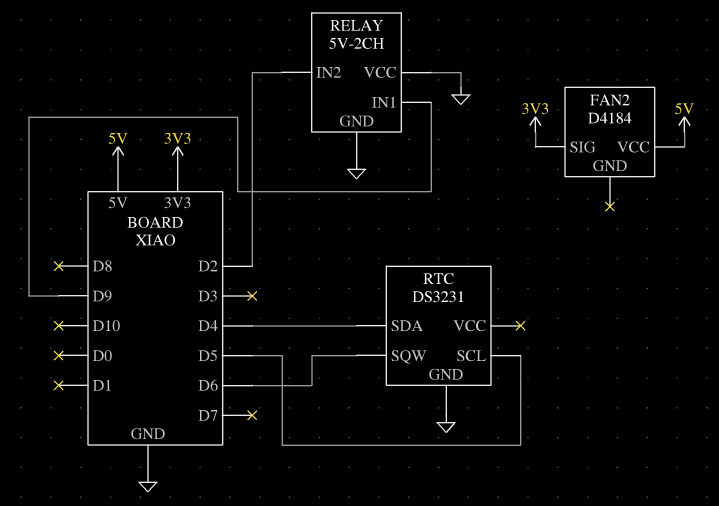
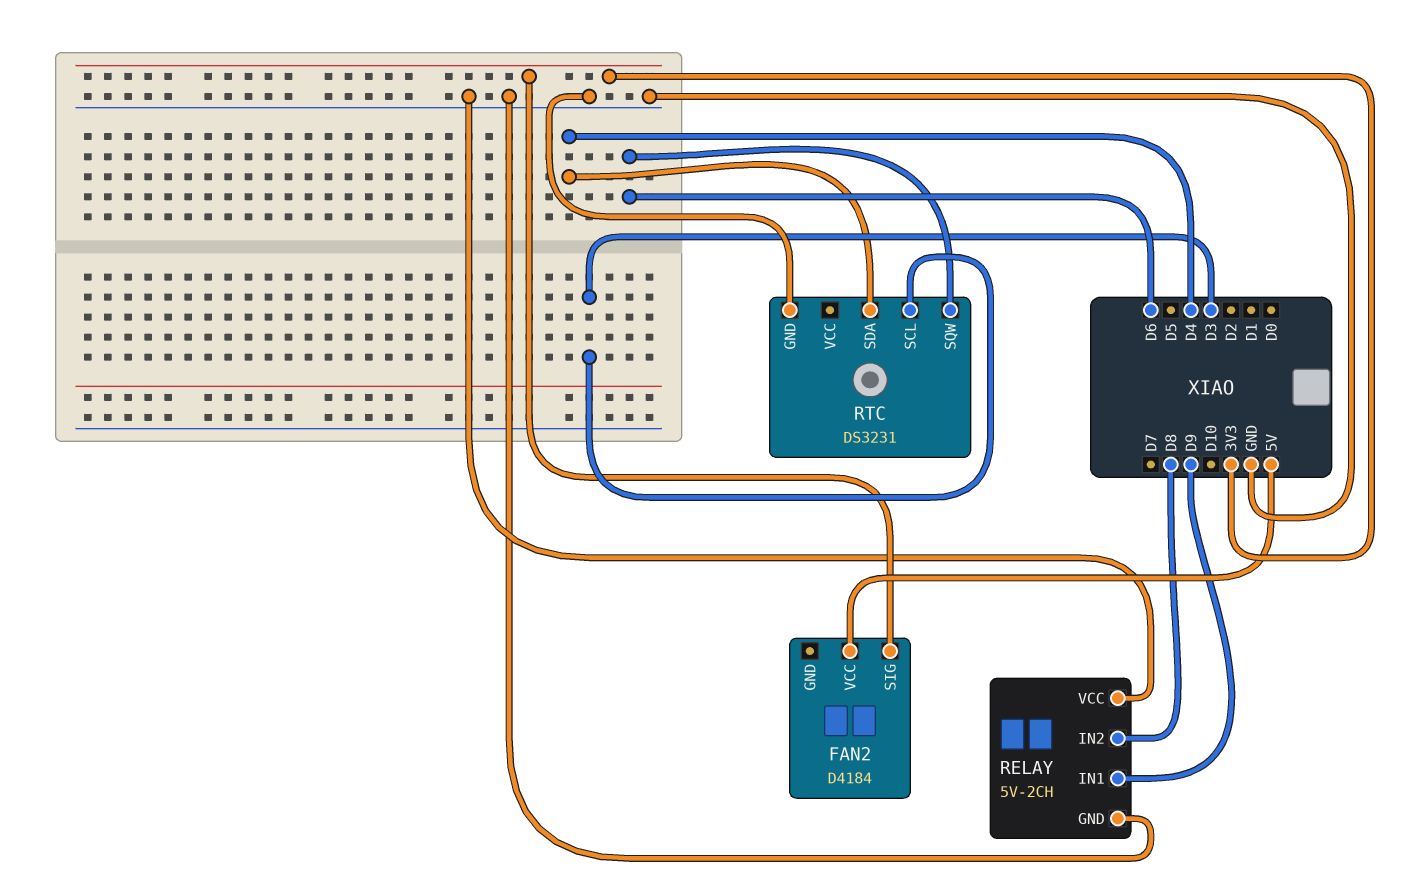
RELAY pin IN2: D2 -> D8
RTC pin SCL: D5 -> D3

